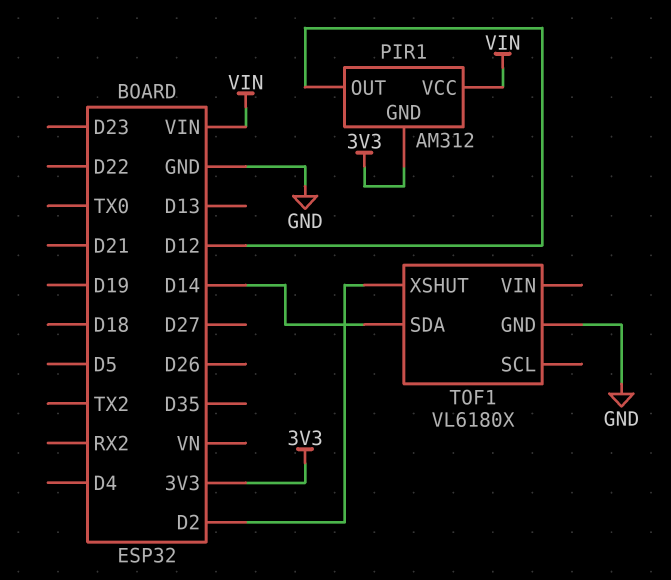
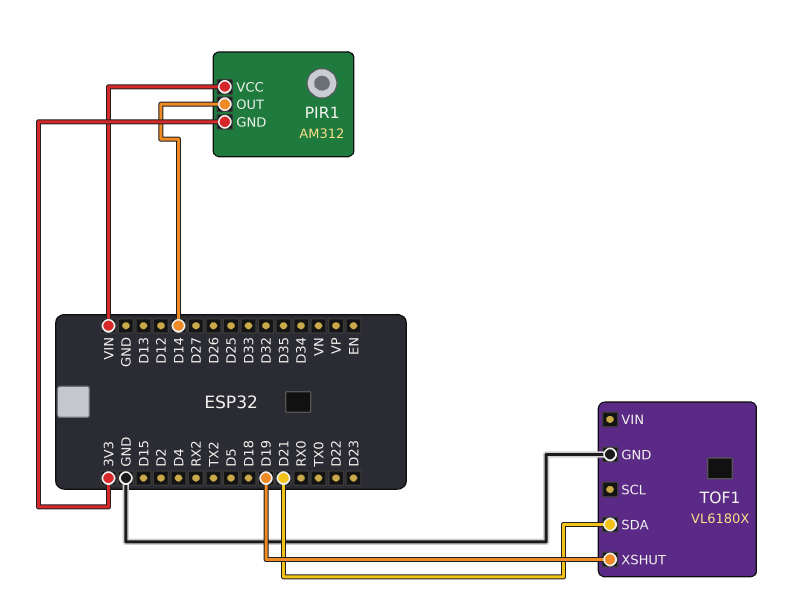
PIR1 pin OUT: D12 -> D14
TOF1 pin SDA: D14 -> D21
TOF1 pin XSHUT: D2 -> D19

